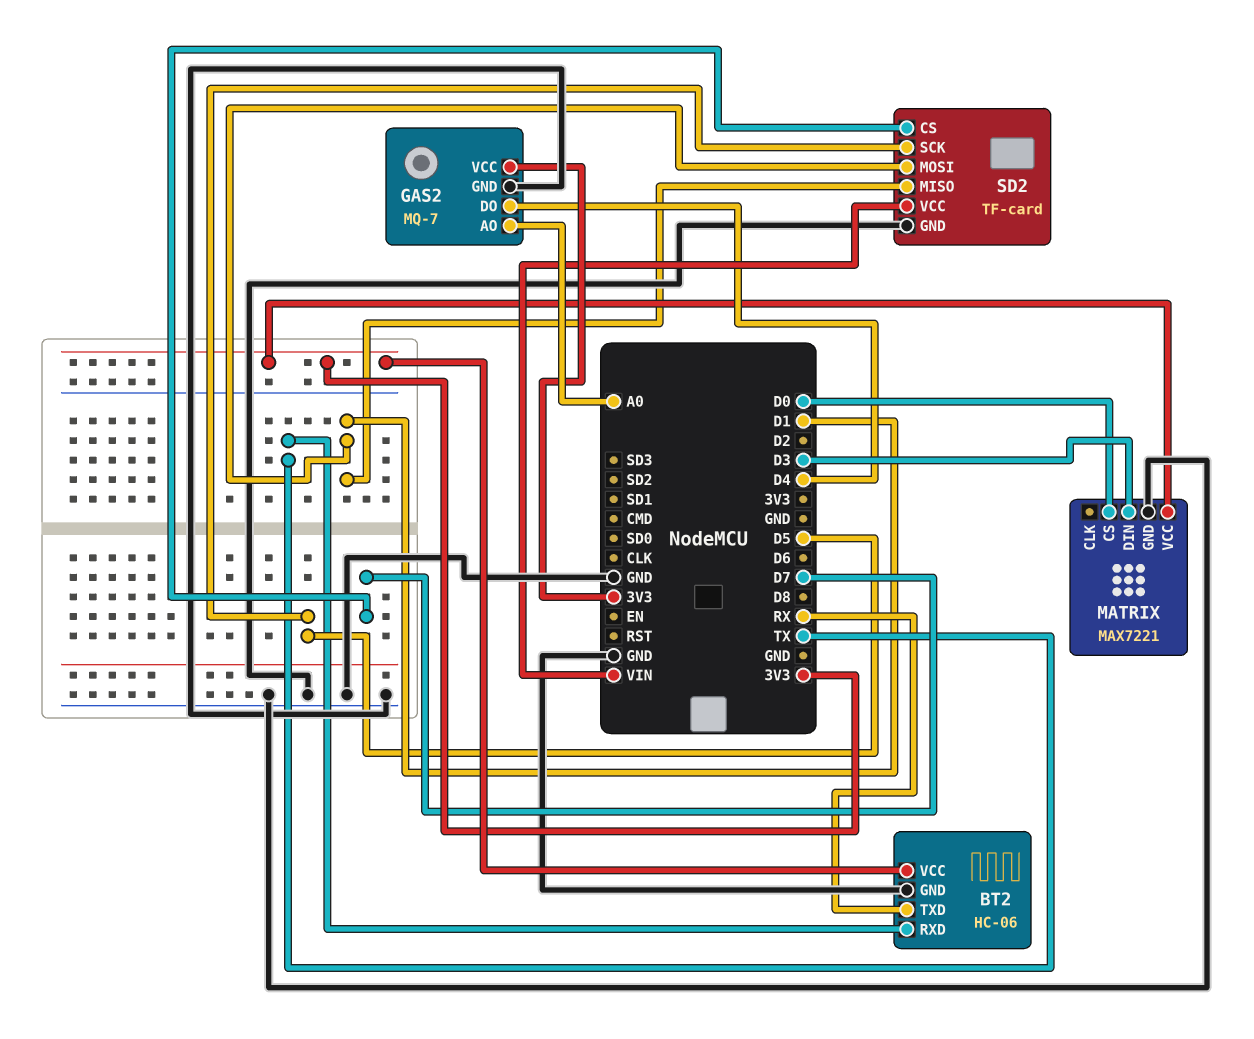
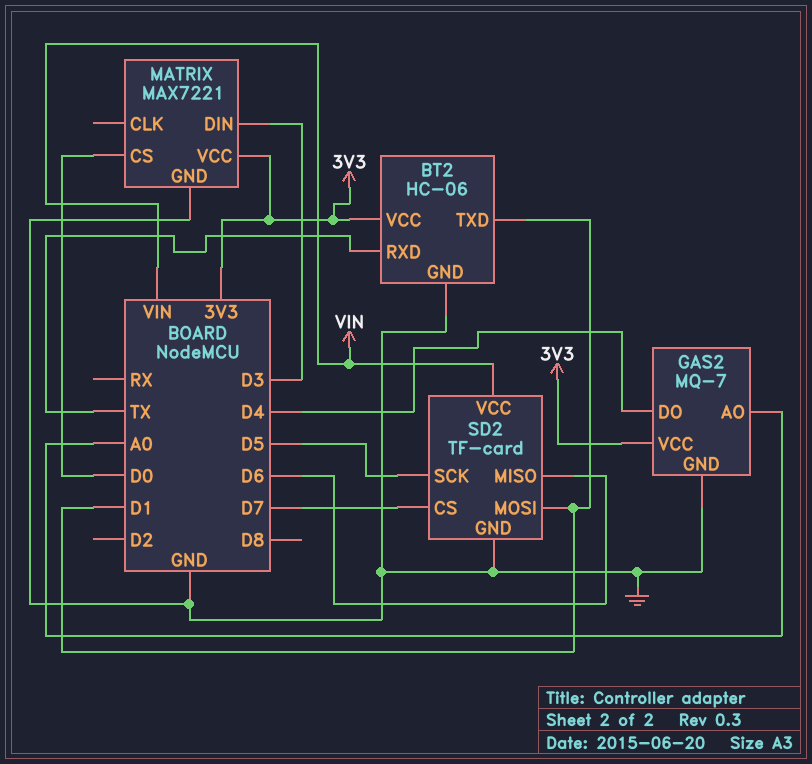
BT2 pin TXD: RX -> D1
SD2 pin MISO: D1 -> D6

